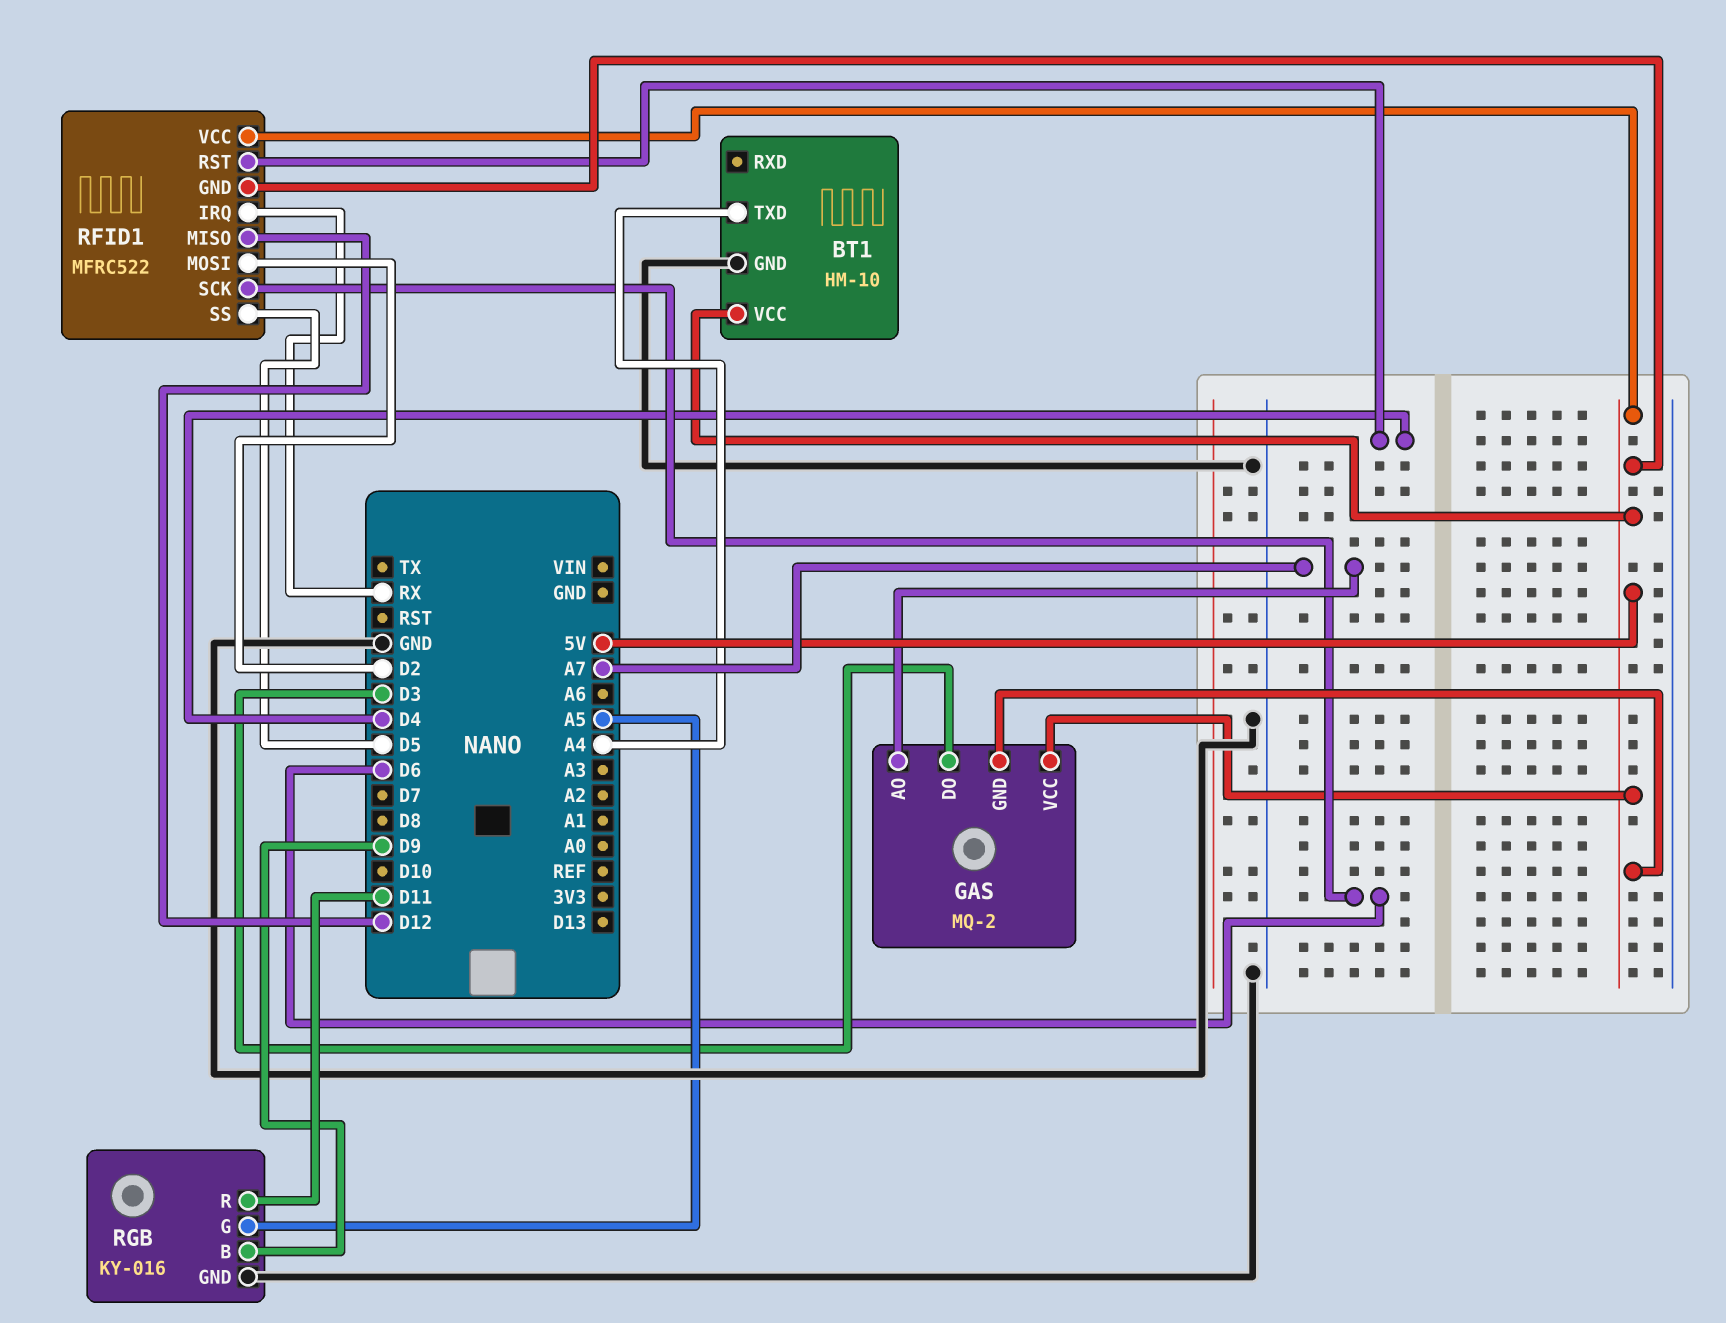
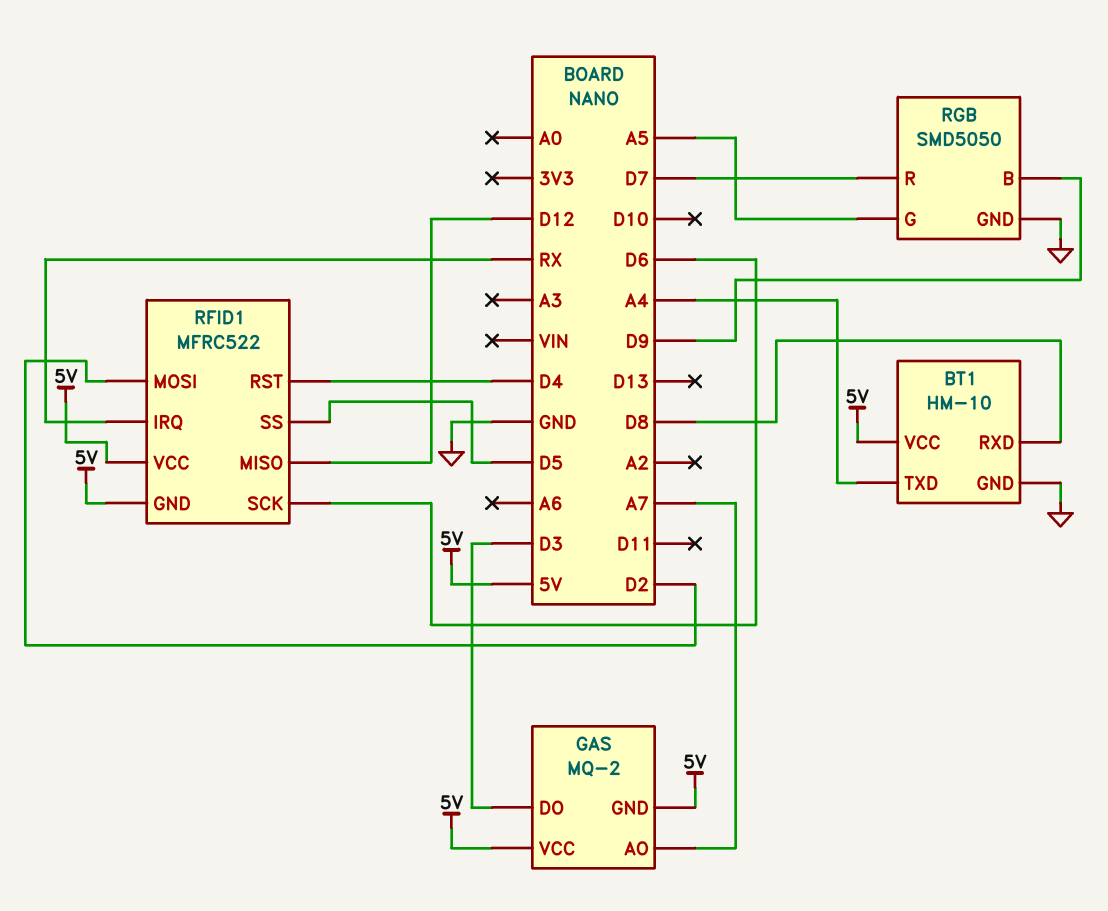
BT1 pin RXD: none -> D8
RGB: KY-016 -> SMD5050
RGB pin R: D11 -> D7

